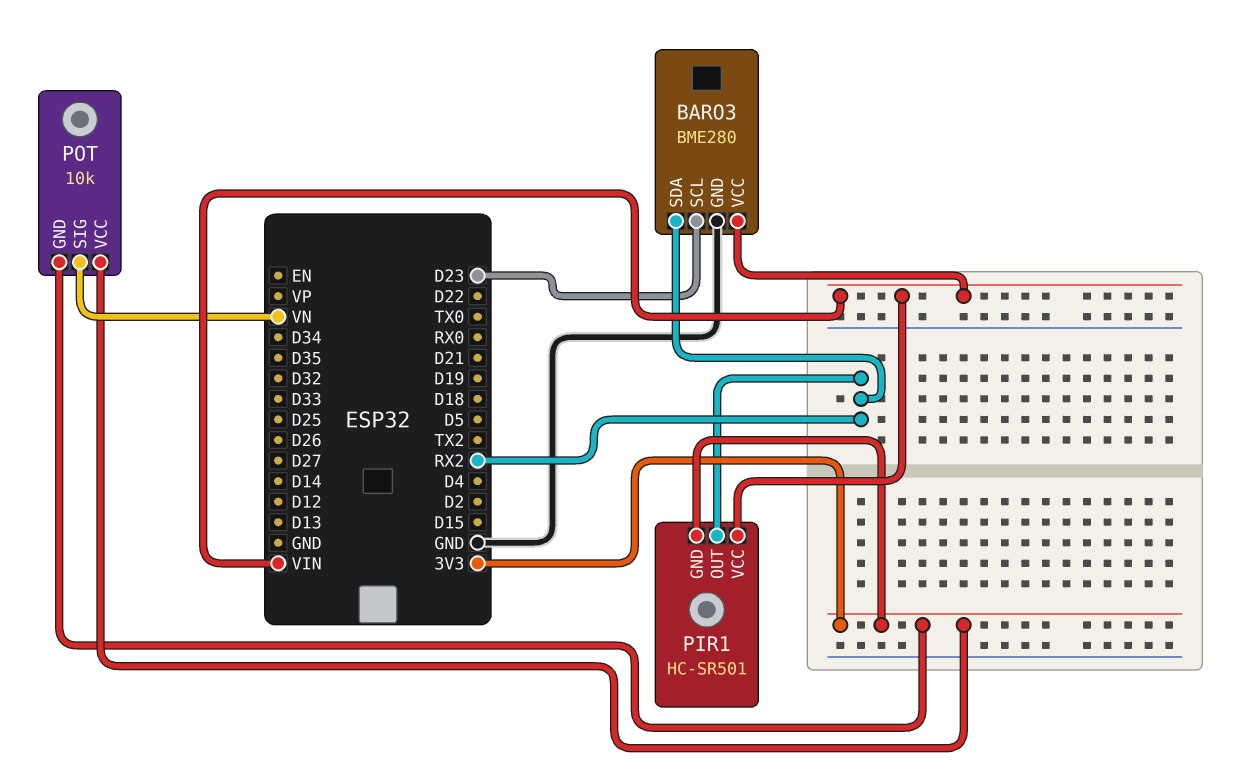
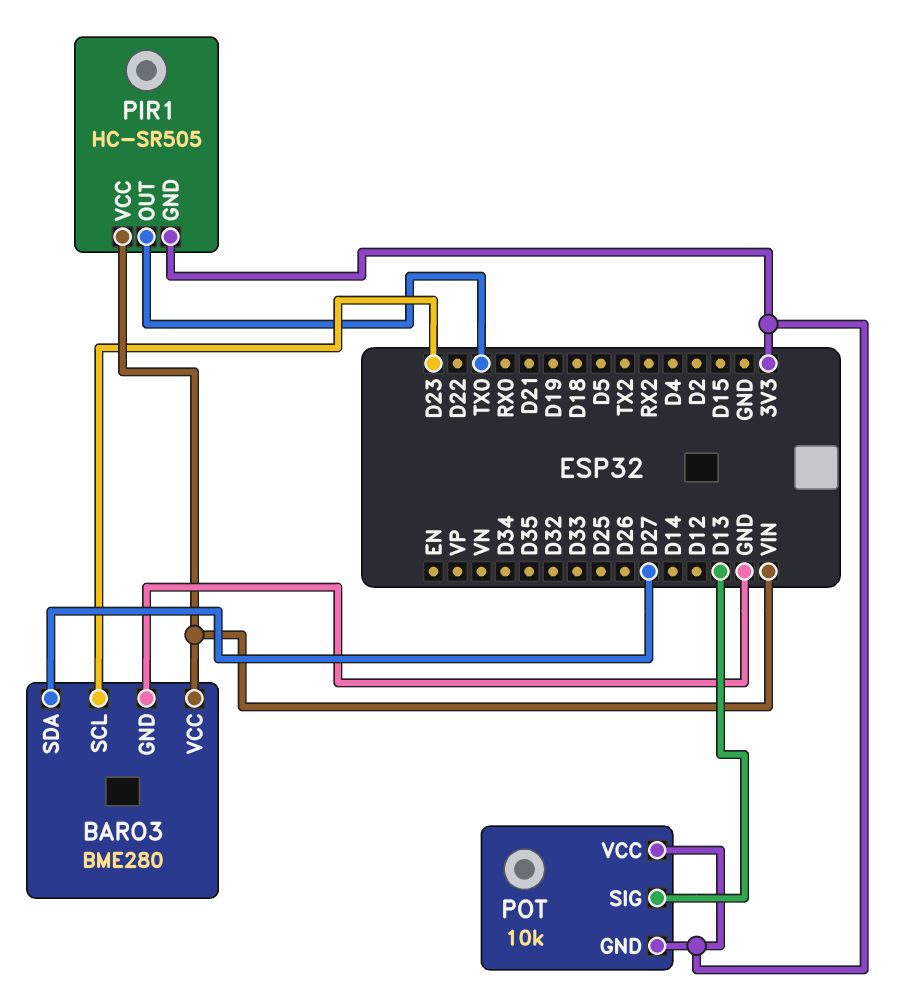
BARO3 pin SDA: RX2 -> D27
PIR1: HC-SR501 -> HC-SR505
PIR1 pin OUT: RX2 -> TX0
POT pin SIG: VN -> D13

